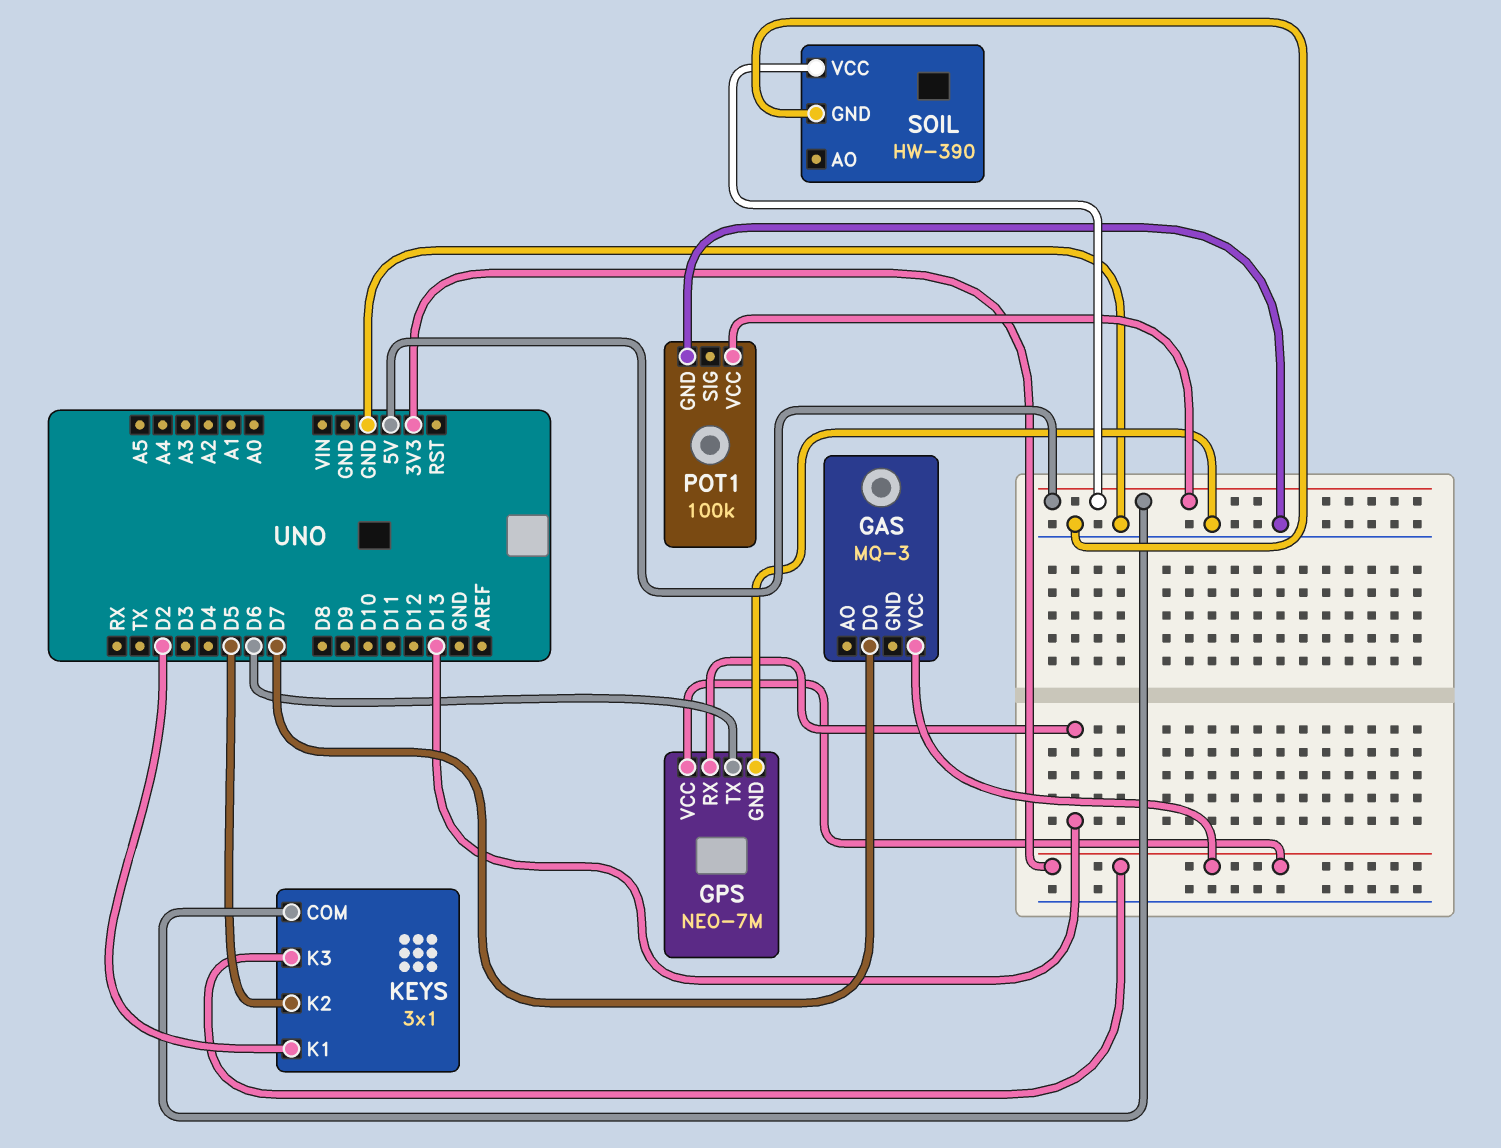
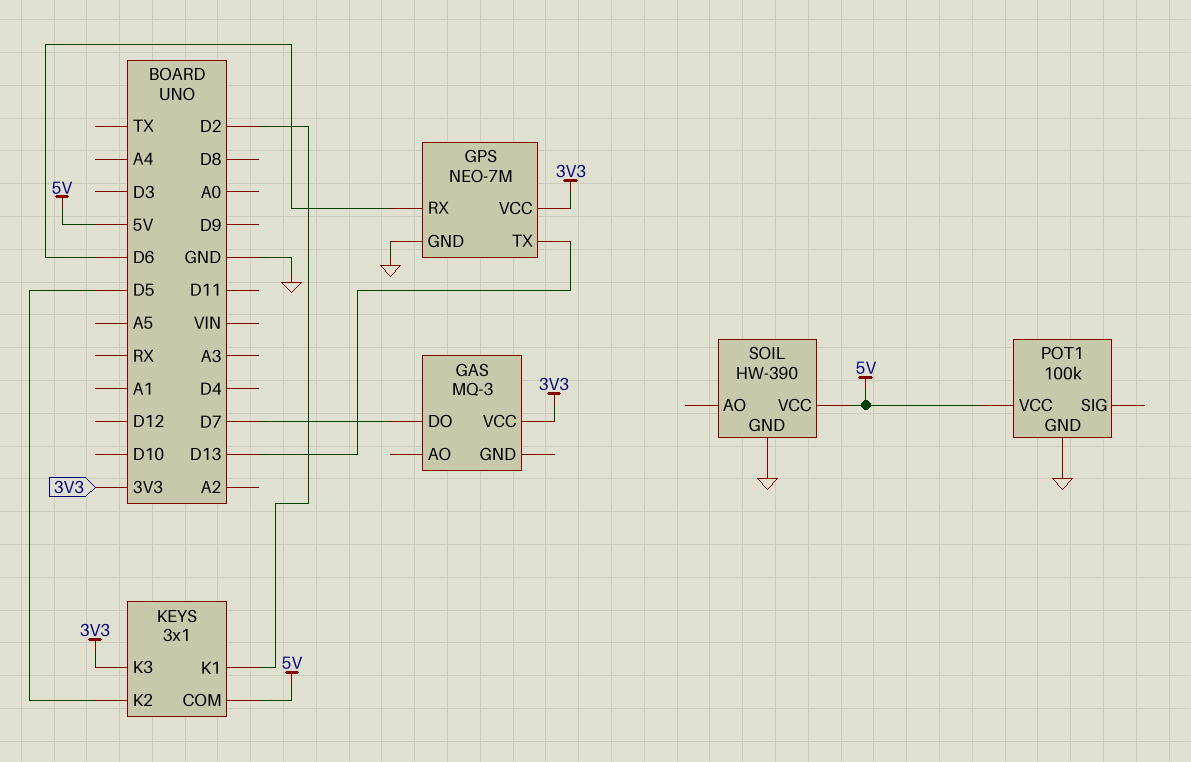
GPS pin RX: D13 -> D6
GPS pin TX: D6 -> D13

